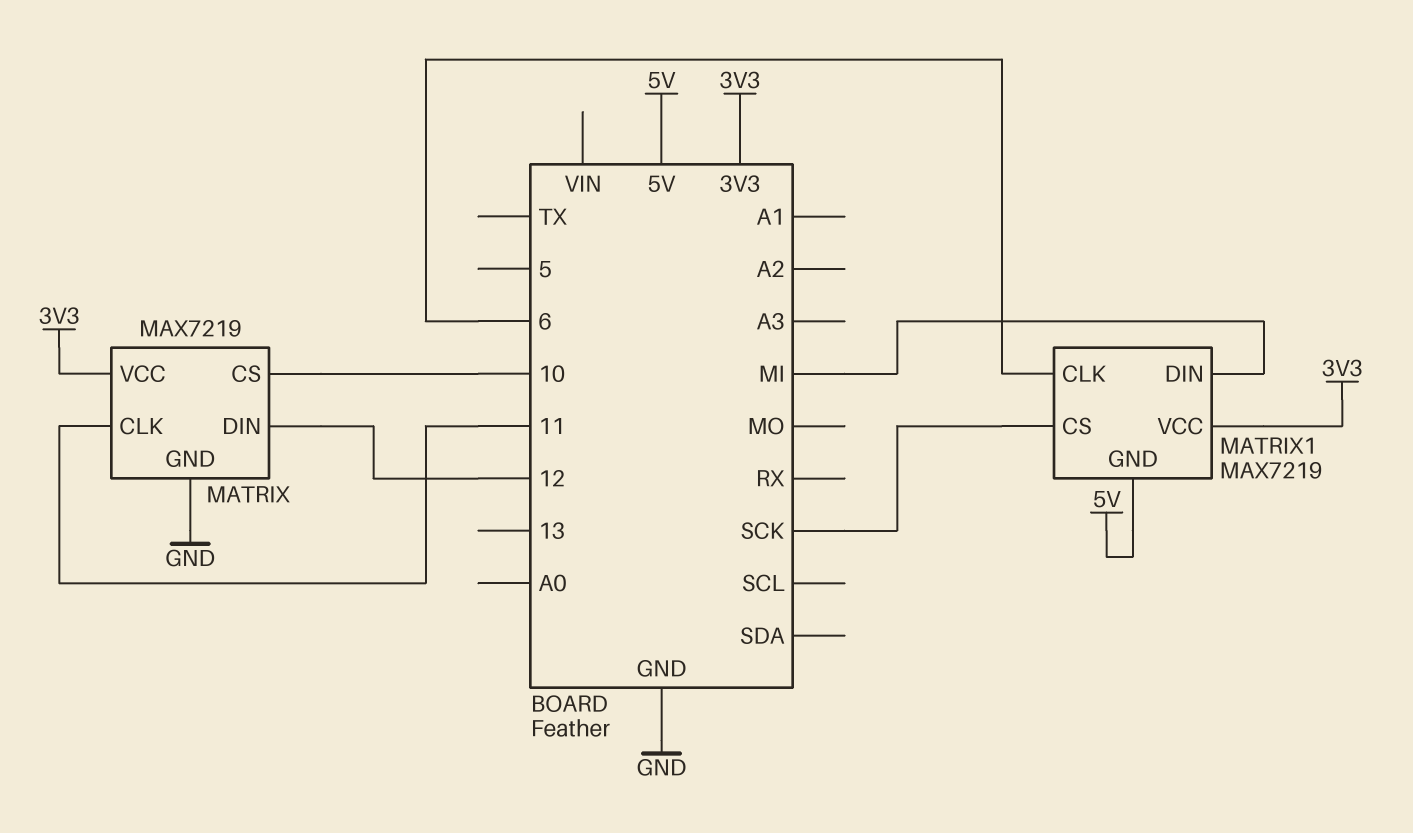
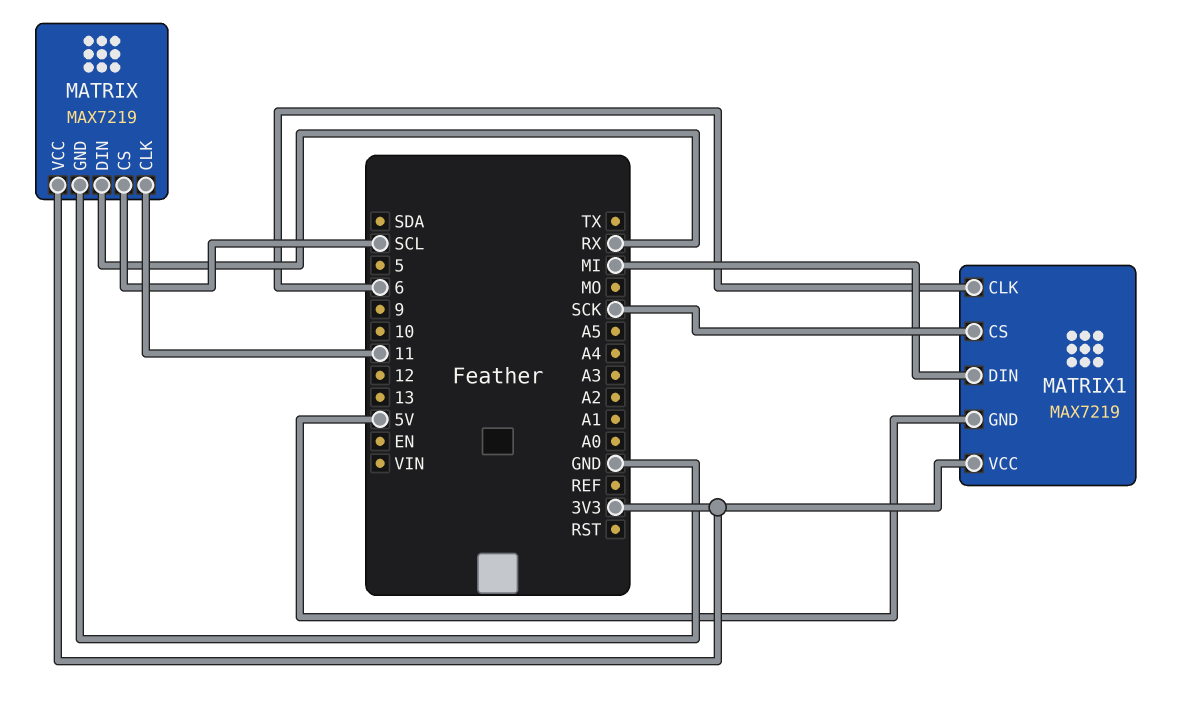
MATRIX pin CS: 10 -> SCL
MATRIX pin DIN: 12 -> RX

